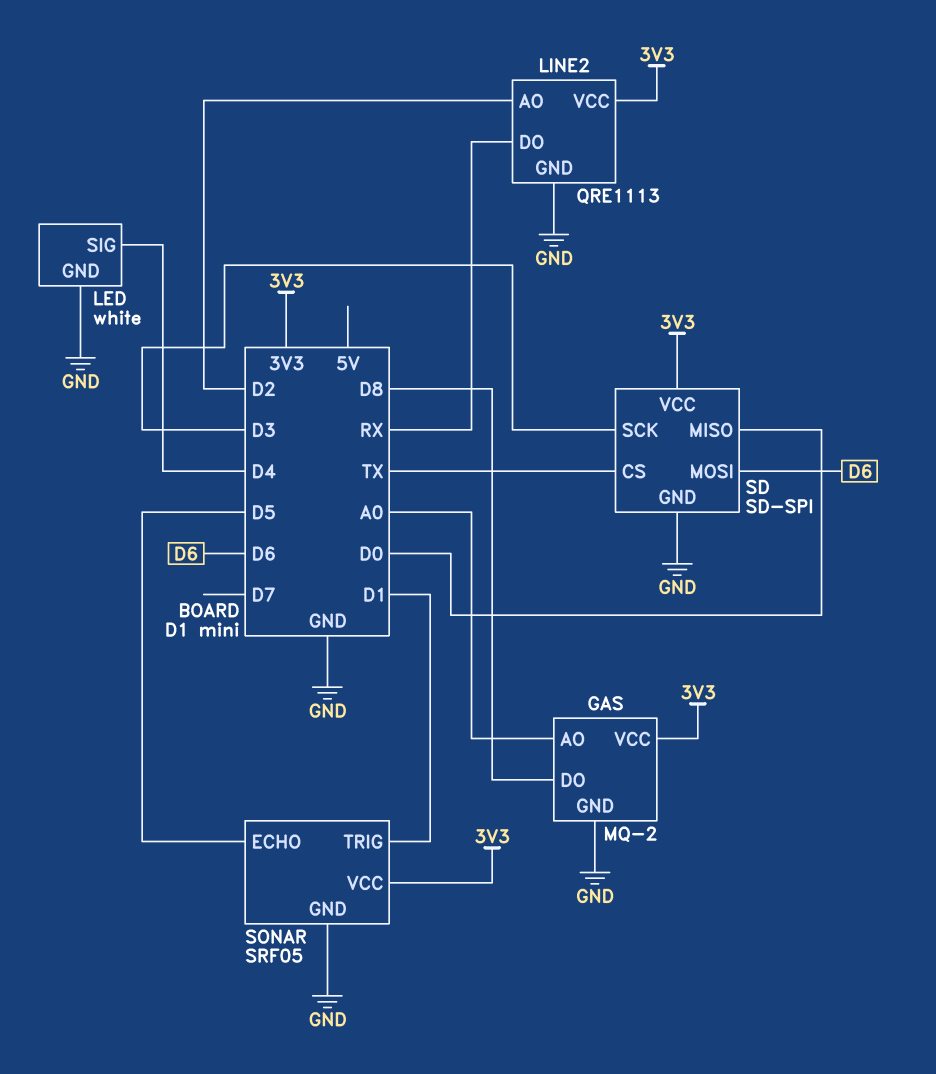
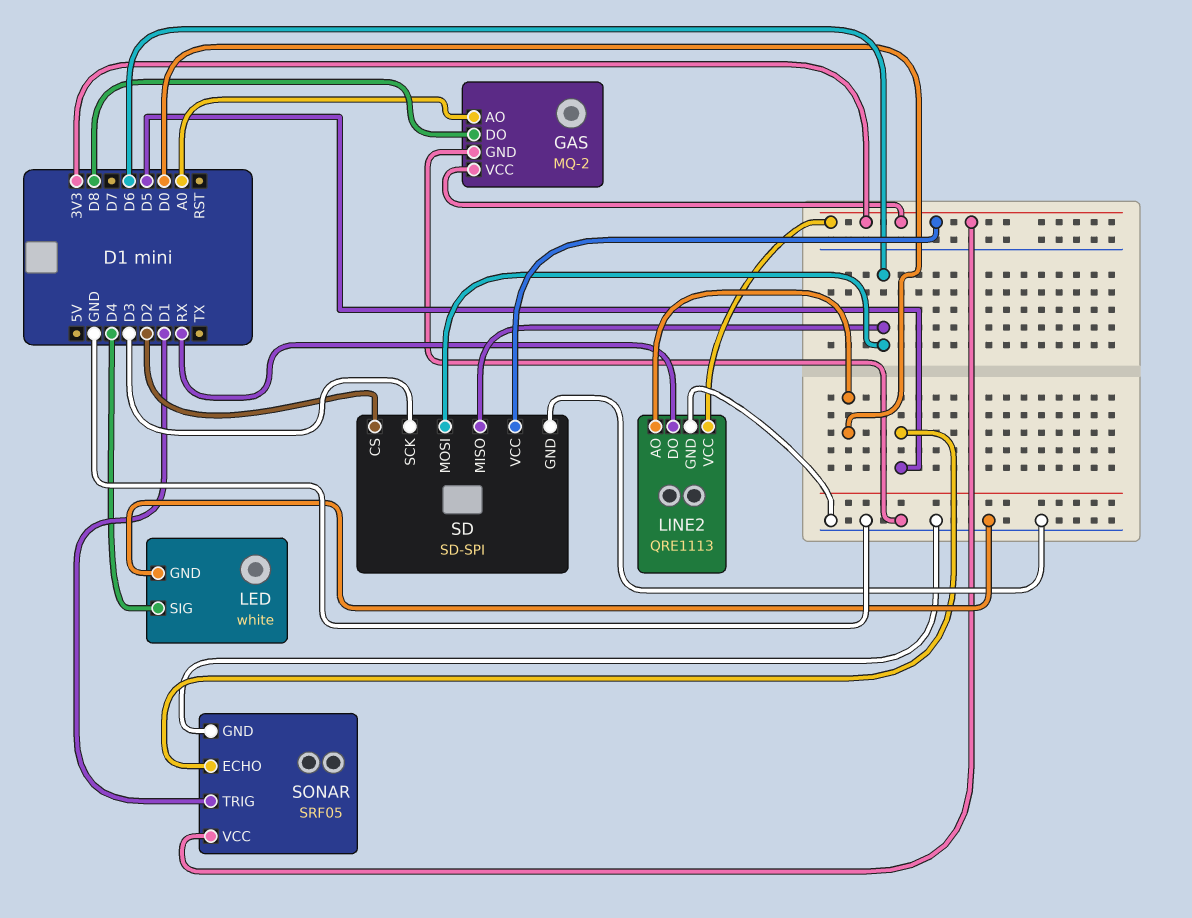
LINE2 pin AO: D2 -> D0
SD pin CS: TX -> D2
SD pin MISO: D0 -> D6

